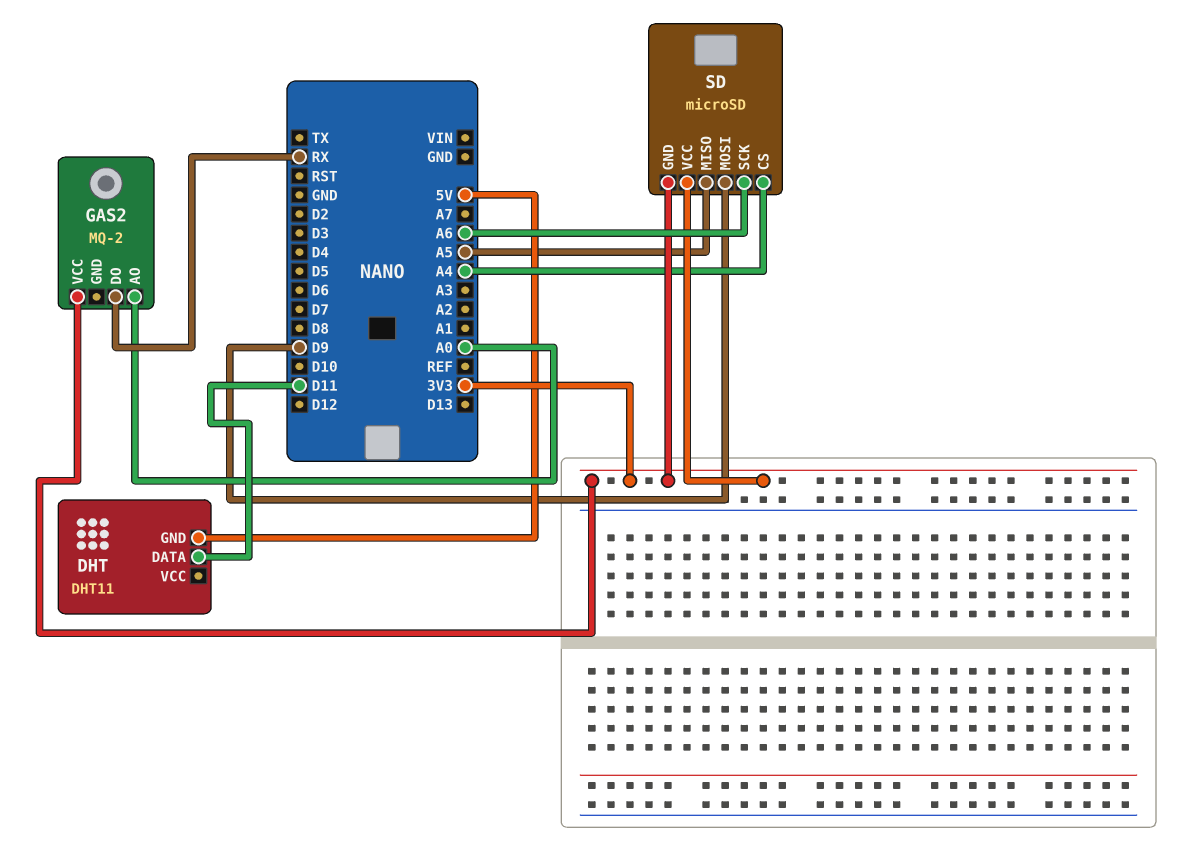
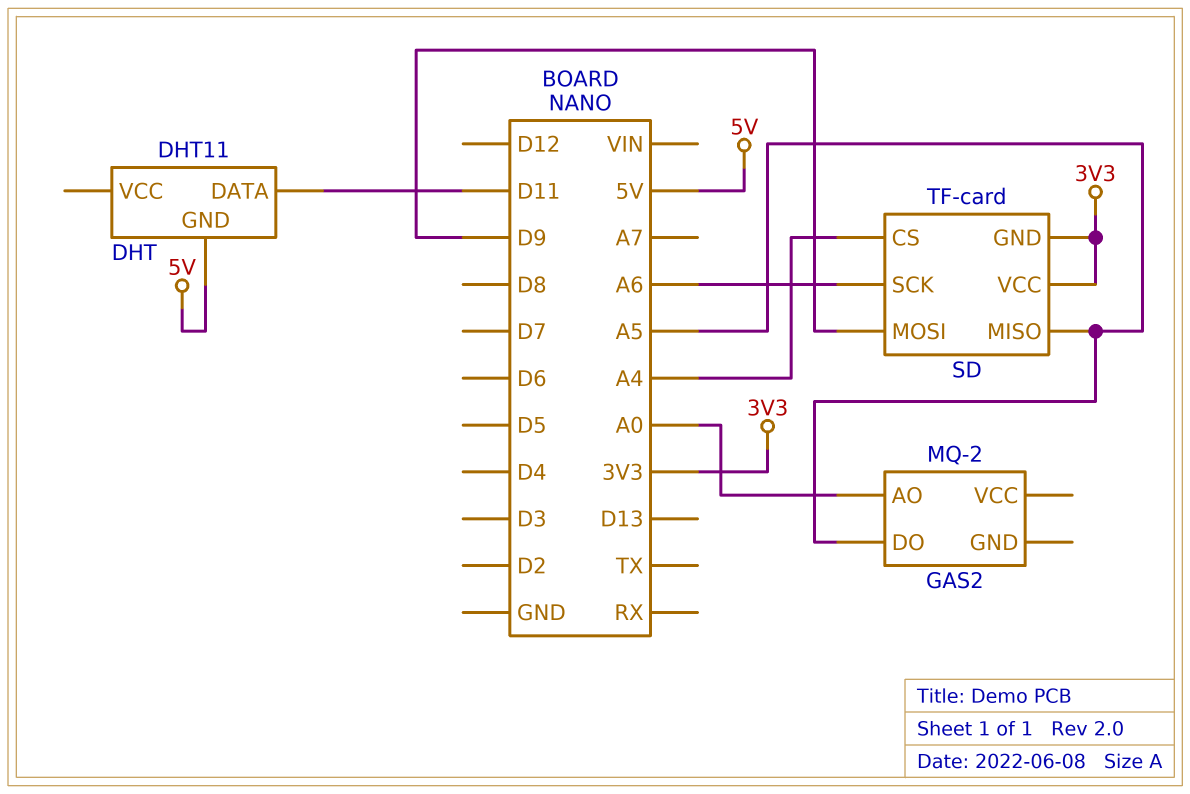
GAS2 pin DO: RX -> A5
GAS2 pin VCC: 3V3 -> none
SD: microSD -> TF-card

